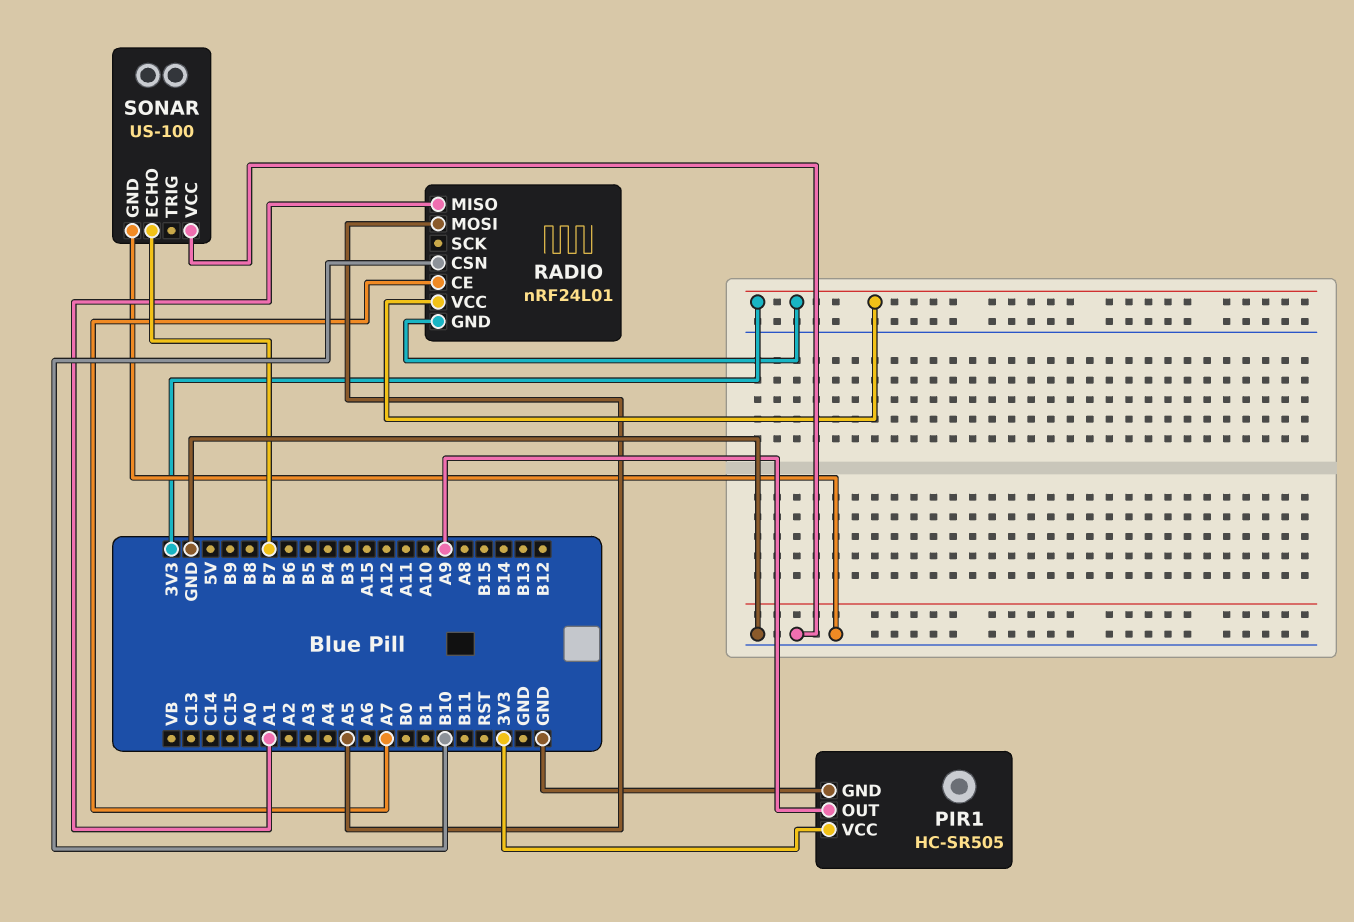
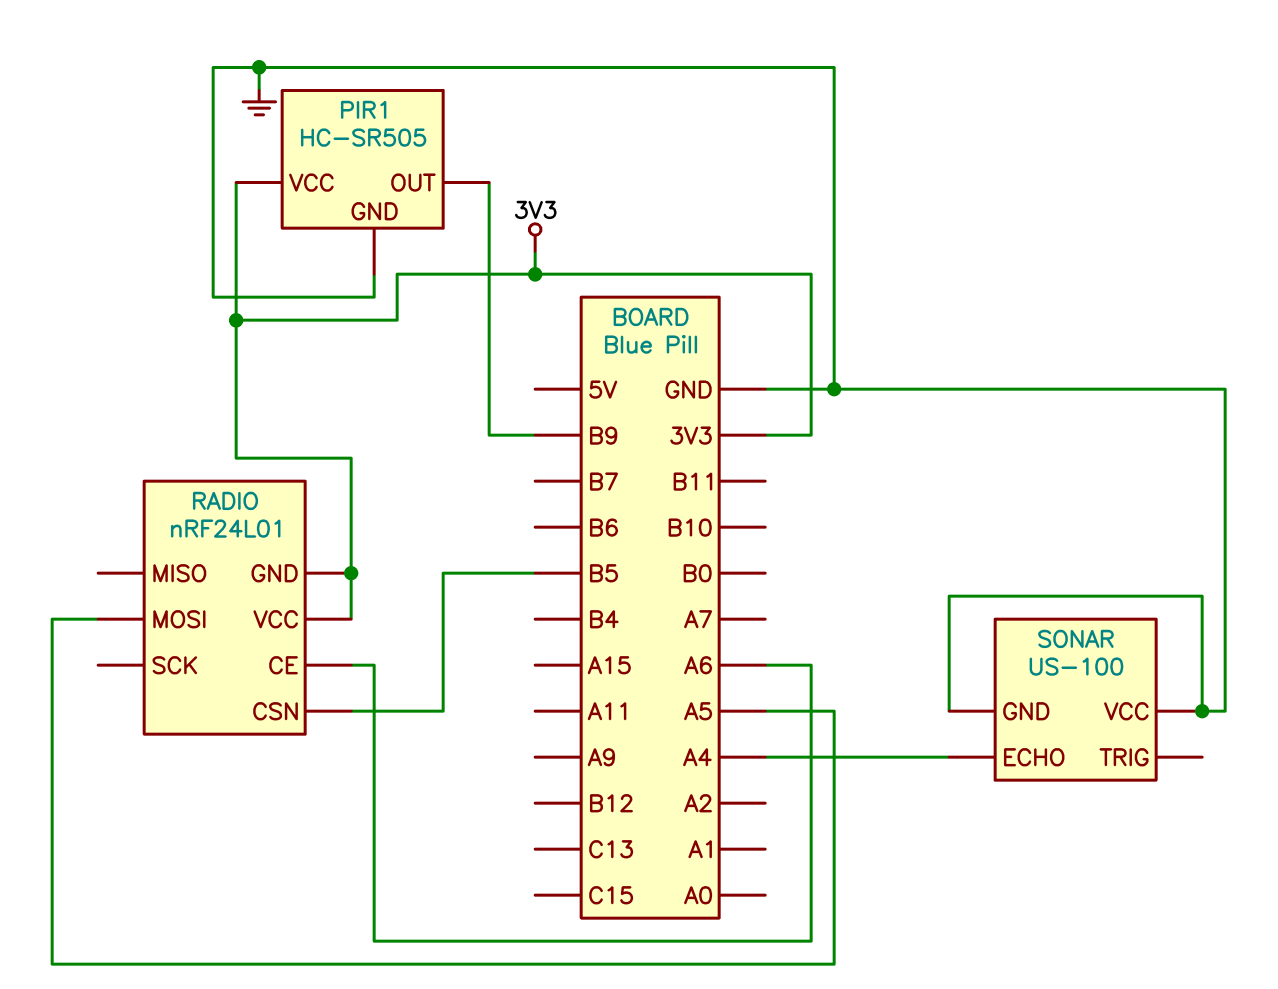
PIR1 pin OUT: A9 -> B9
RADIO pin CE: A7 -> A6
RADIO pin CSN: B10 -> B5
RADIO pin MISO: A1 -> none
SONAR pin ECHO: B7 -> A4

